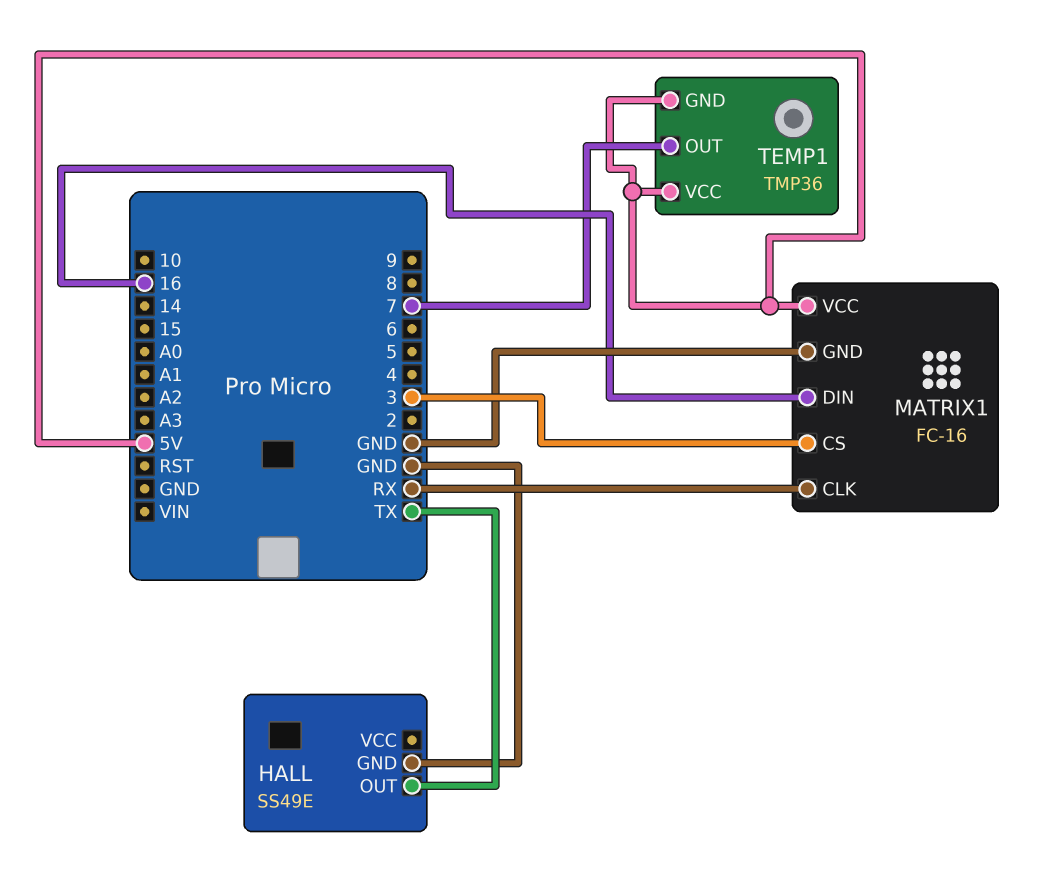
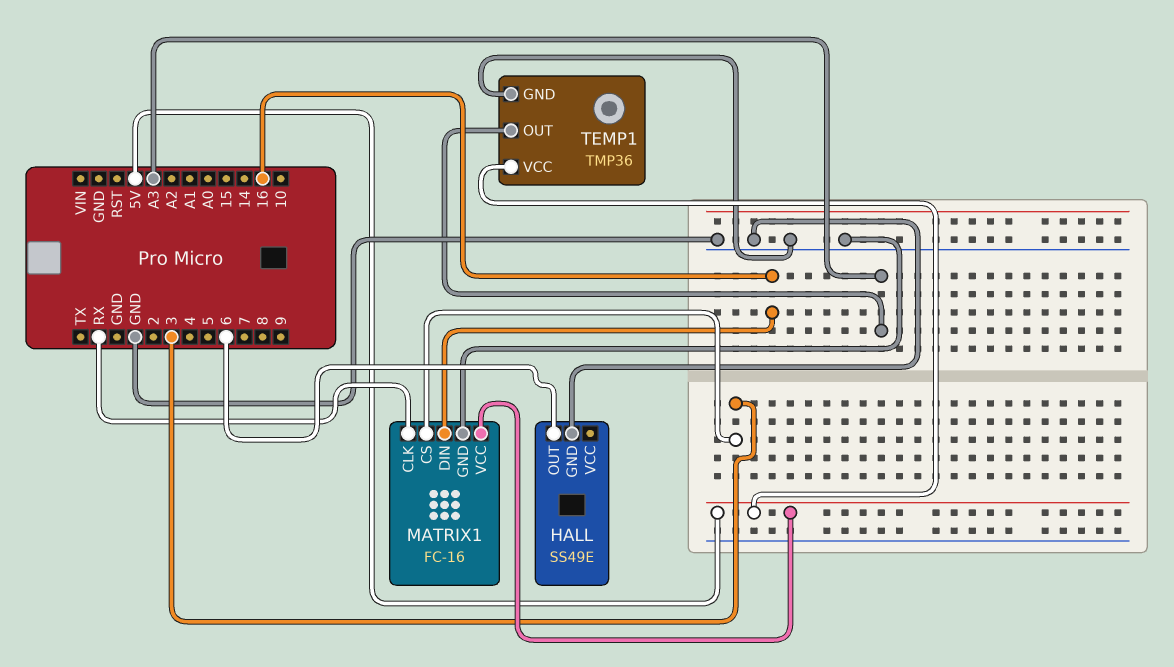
HALL pin OUT: TX -> 6
TEMP1 pin GND: 5V -> GND
TEMP1 pin OUT: 7 -> A3

